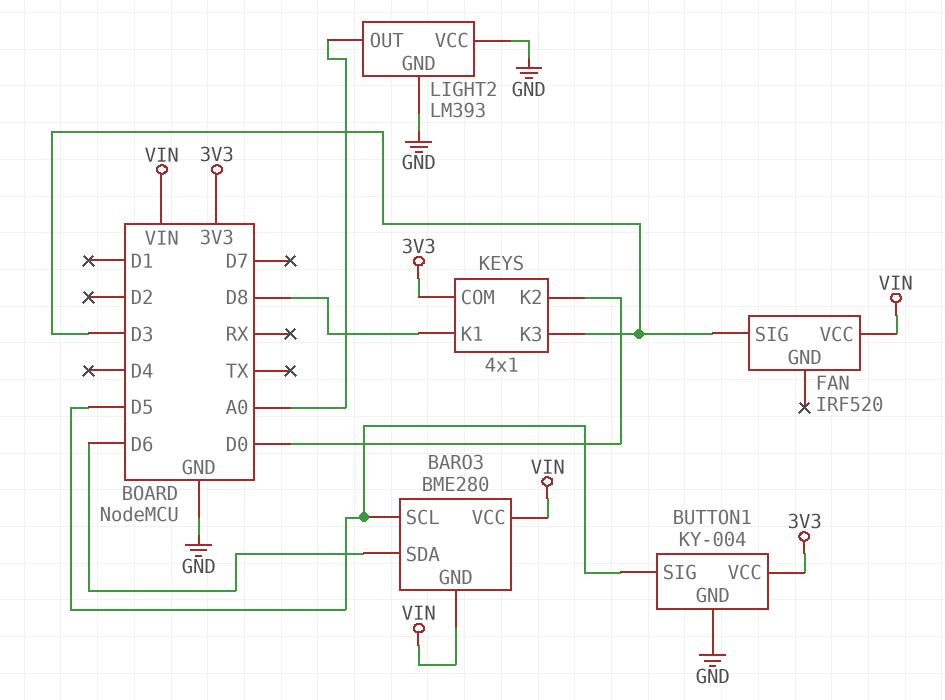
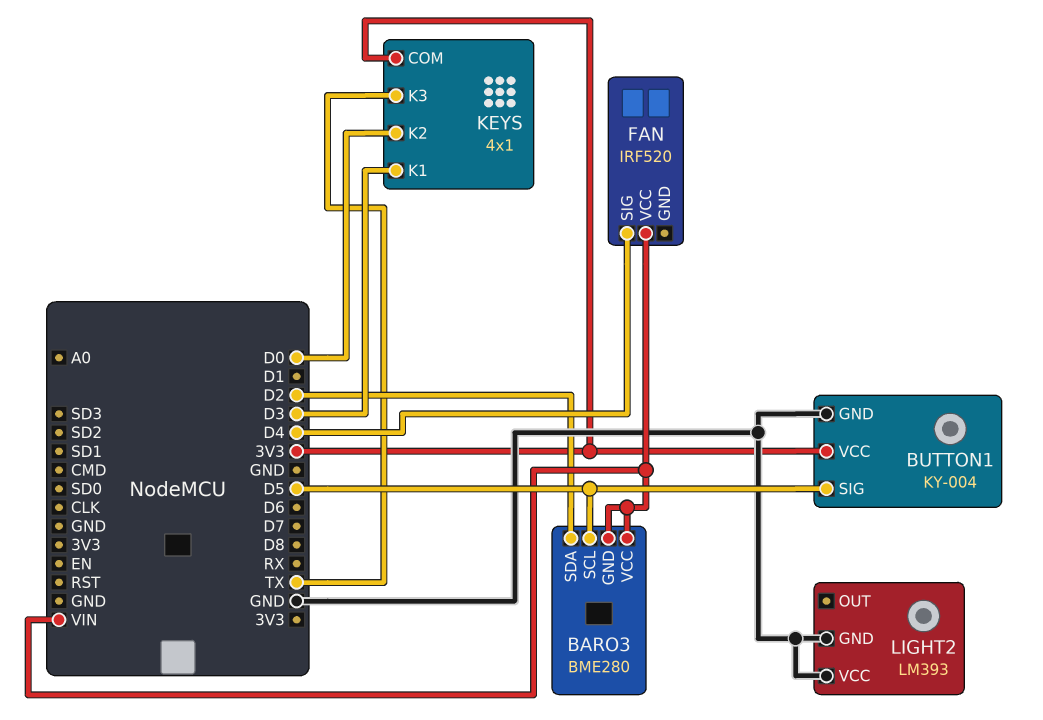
BARO3 pin SDA: D6 -> D2
FAN pin SIG: D3 -> D4
KEYS pin K1: D8 -> D3
KEYS pin K3: D3 -> TX
LIGHT2 pin OUT: A0 -> none

